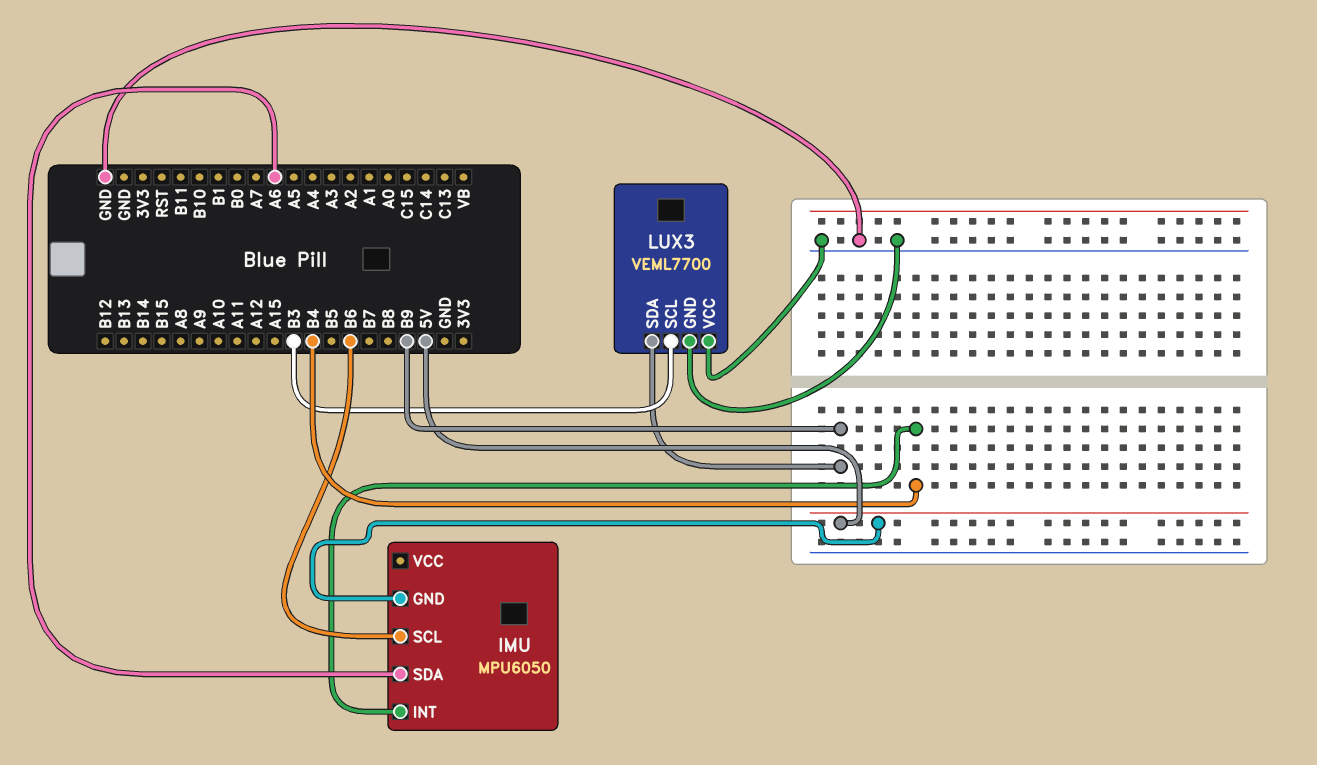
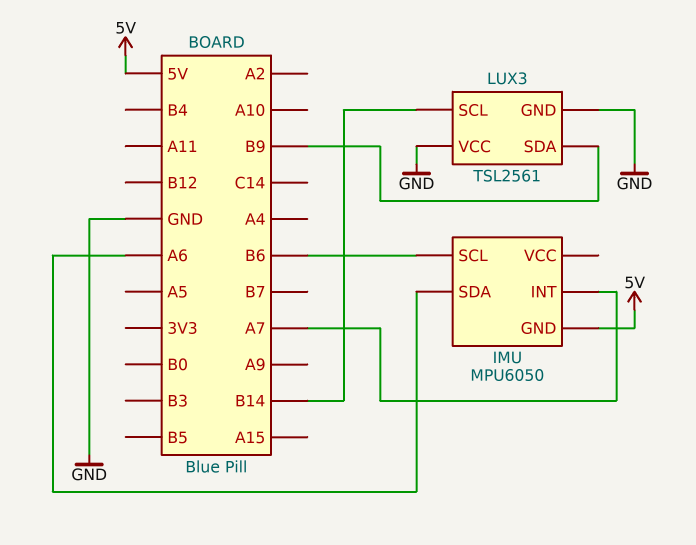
IMU pin INT: B4 -> A7
LUX3: VEML7700 -> TSL2561
LUX3 pin SCL: B3 -> B14

